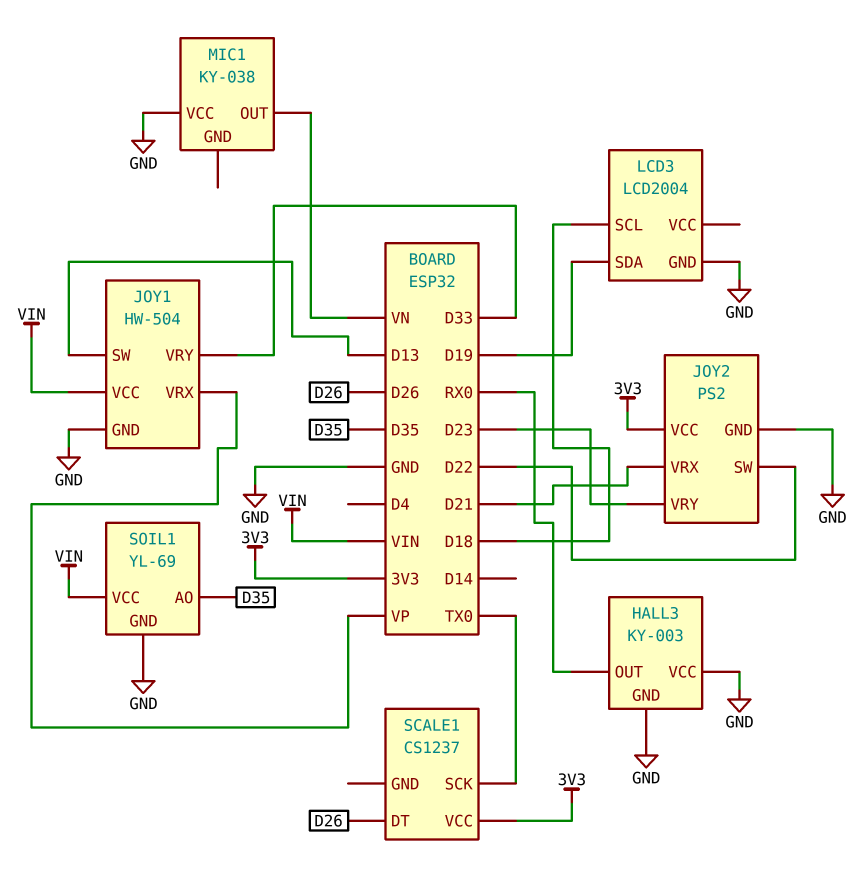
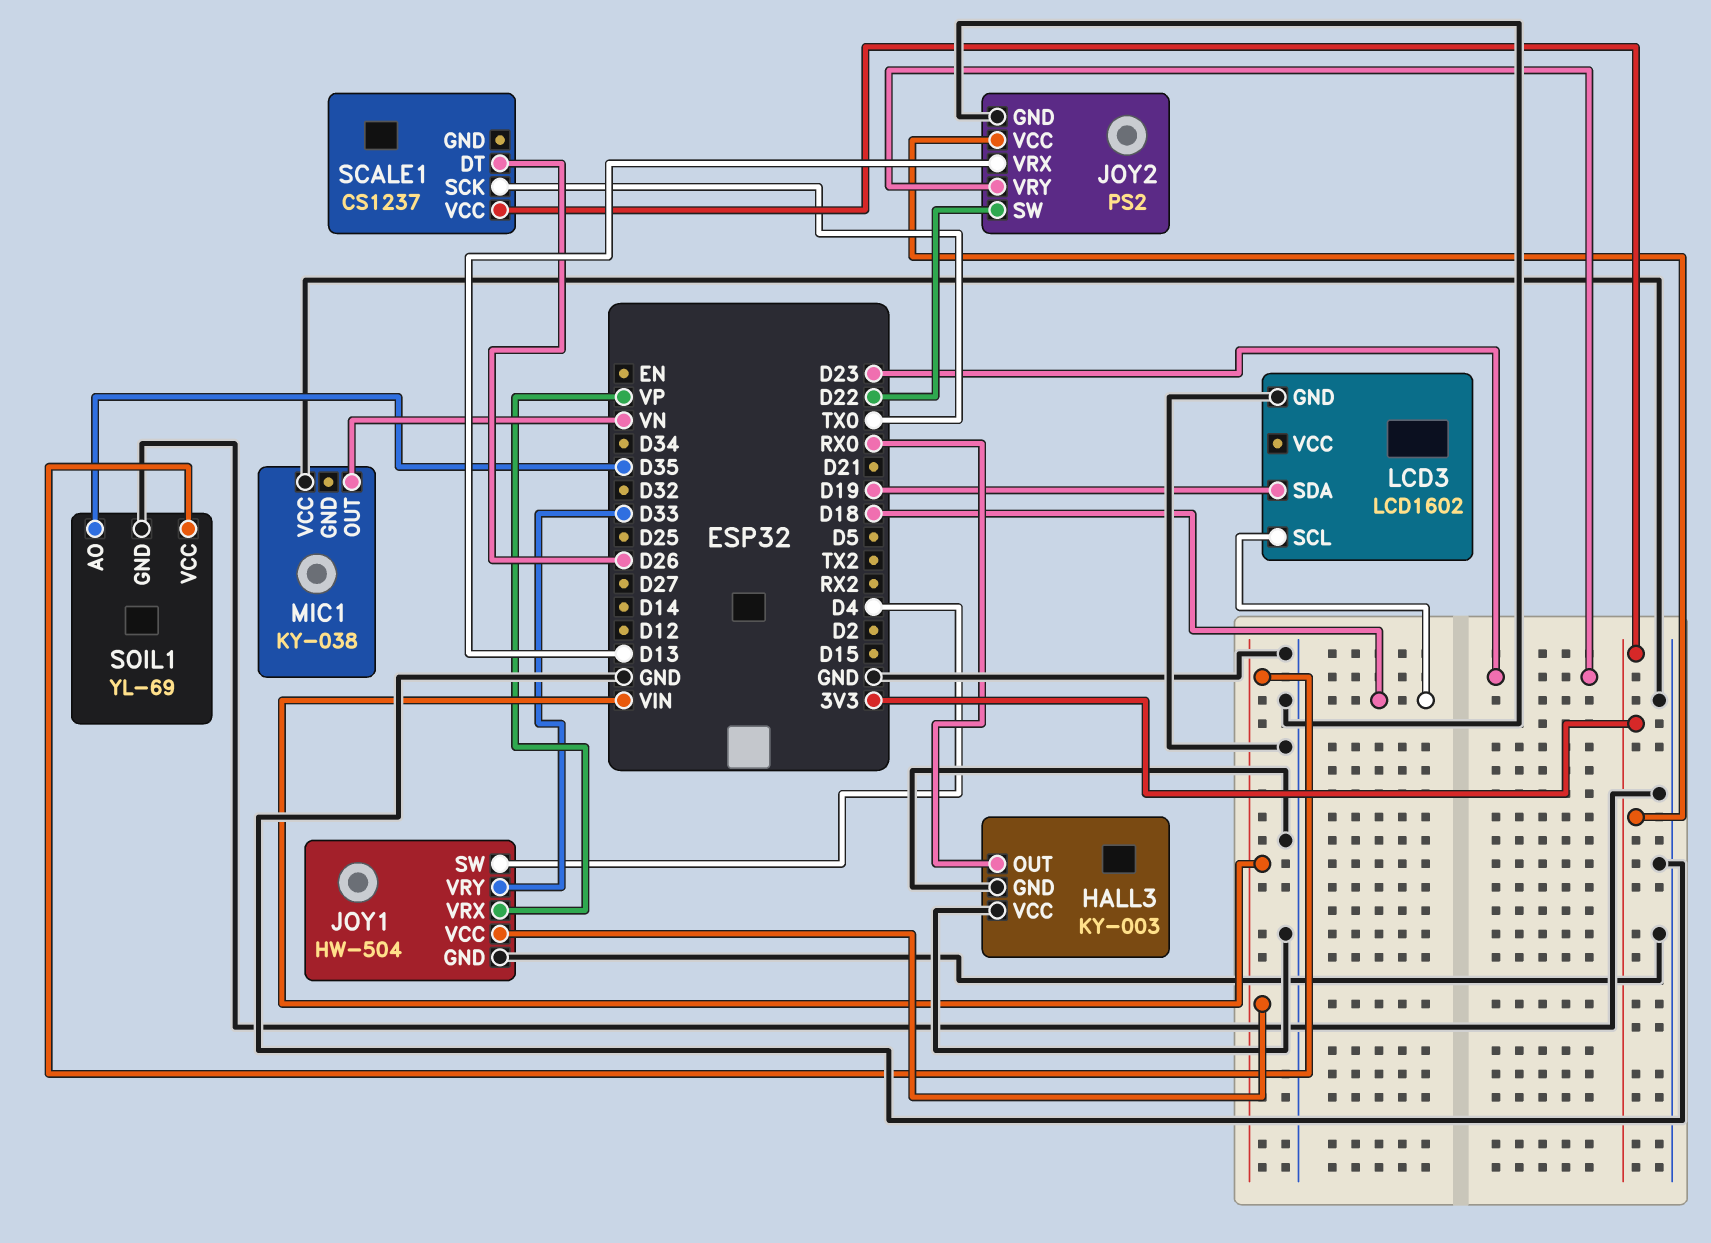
JOY1 pin SW: D13 -> D4
JOY2 pin VRX: D21 -> D13
LCD3: LCD2004 -> LCD1602

